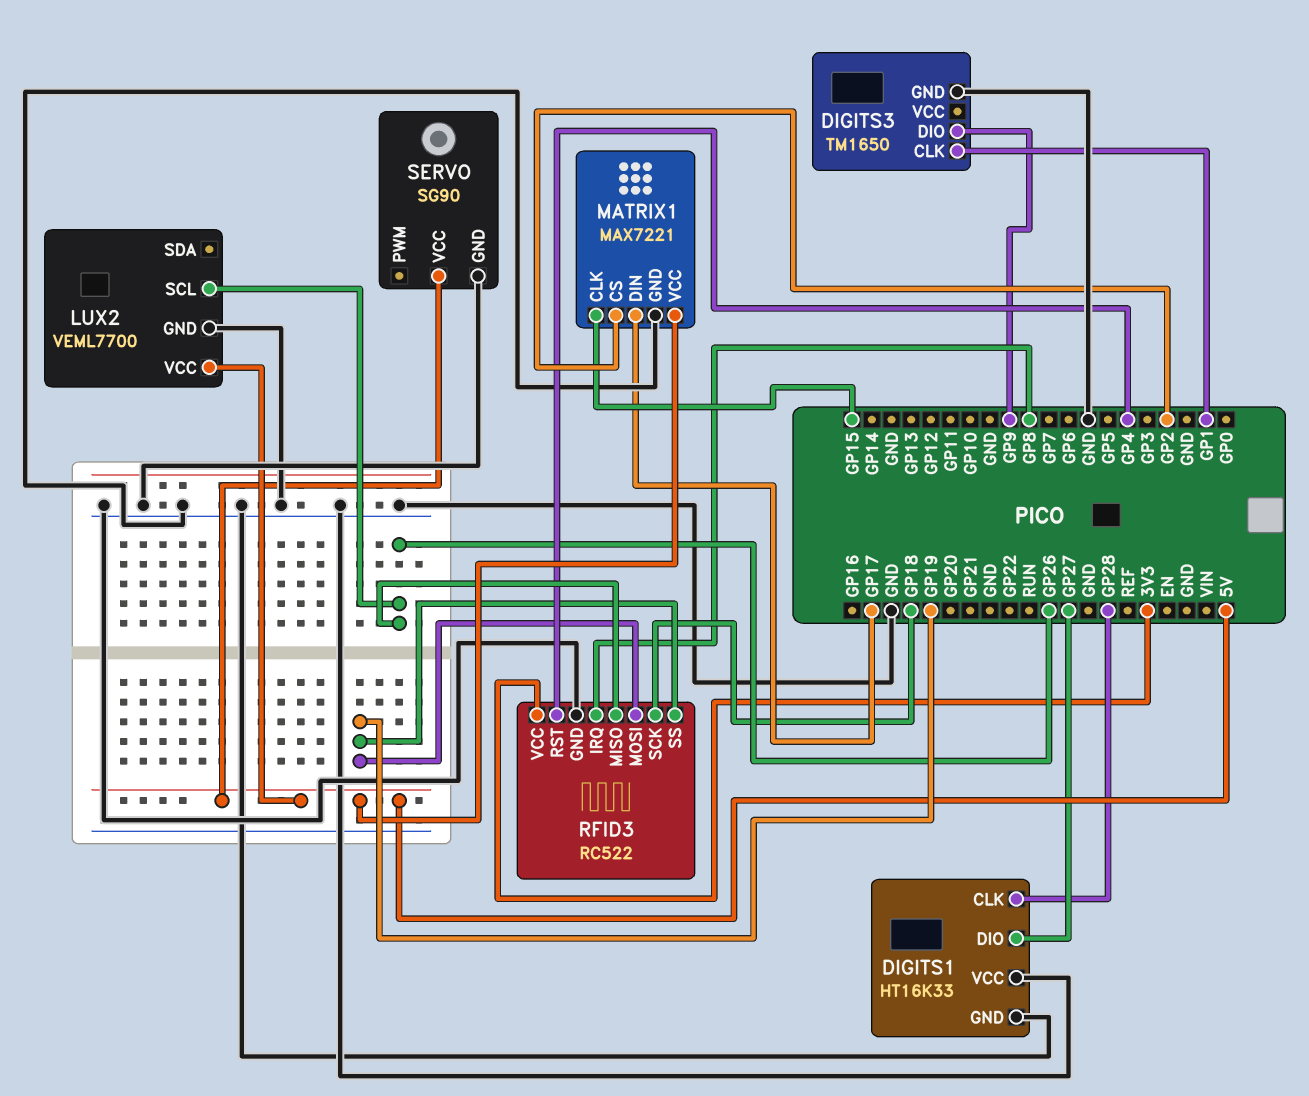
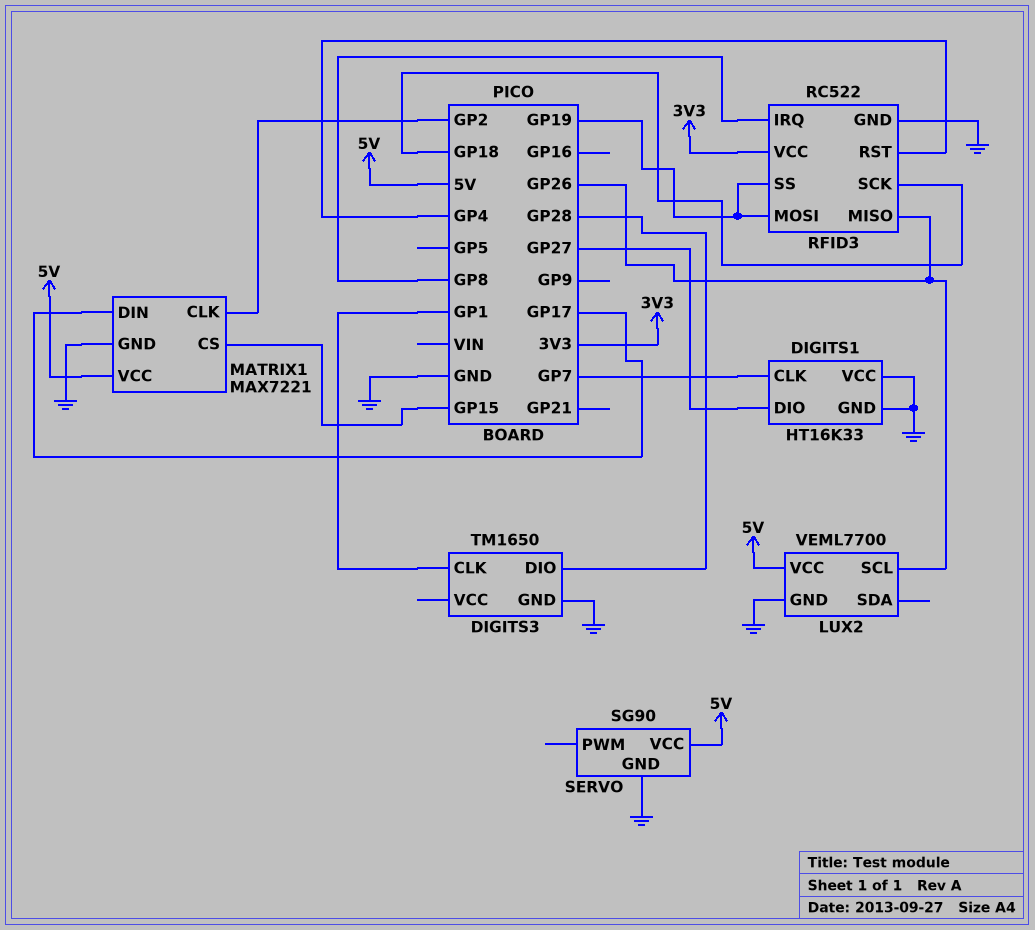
DIGITS1 pin CLK: GP28 -> GP7
DIGITS3 pin DIO: GP9 -> GP28
MATRIX1 pin CLK: GP15 -> GP2
MATRIX1 pin CS: GP2 -> GP15

